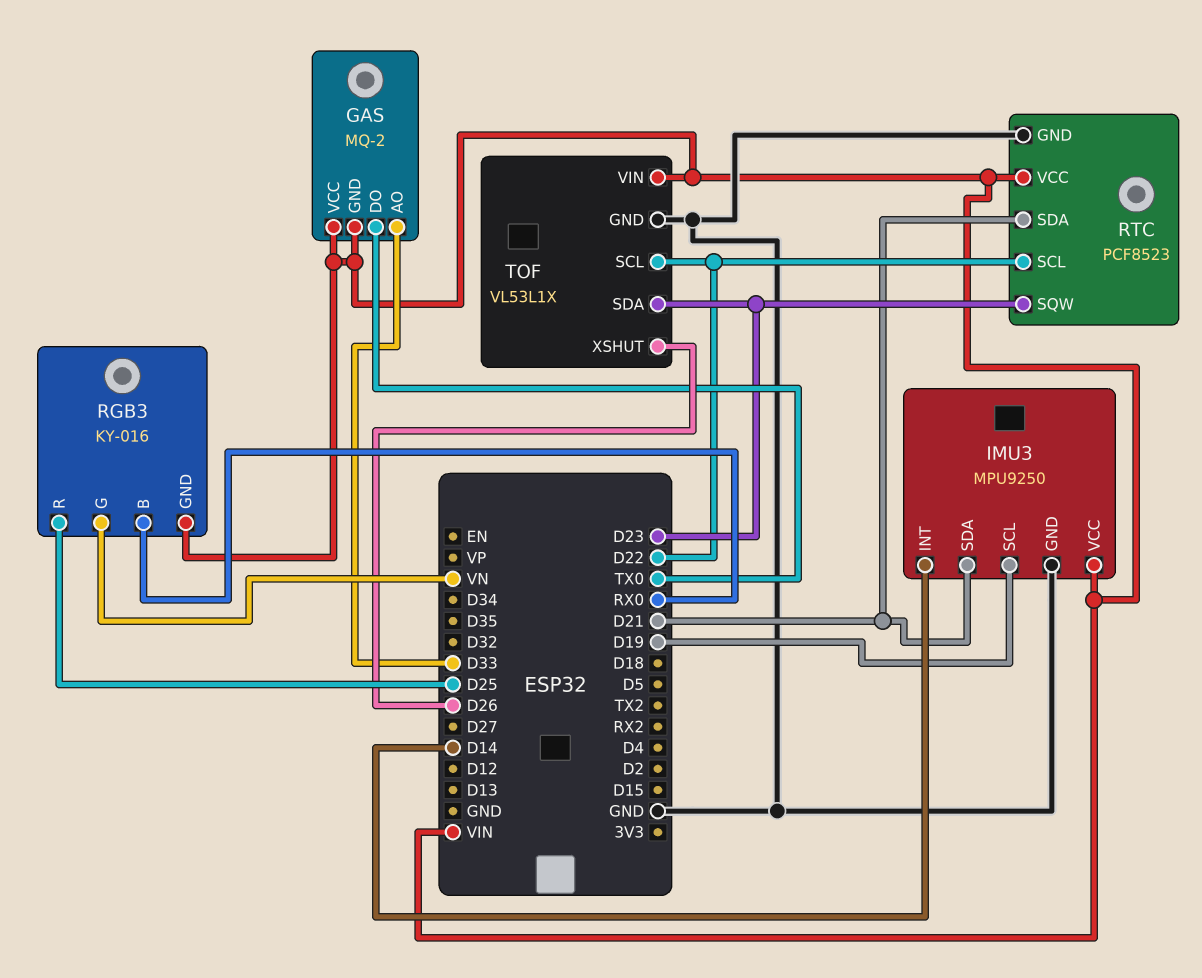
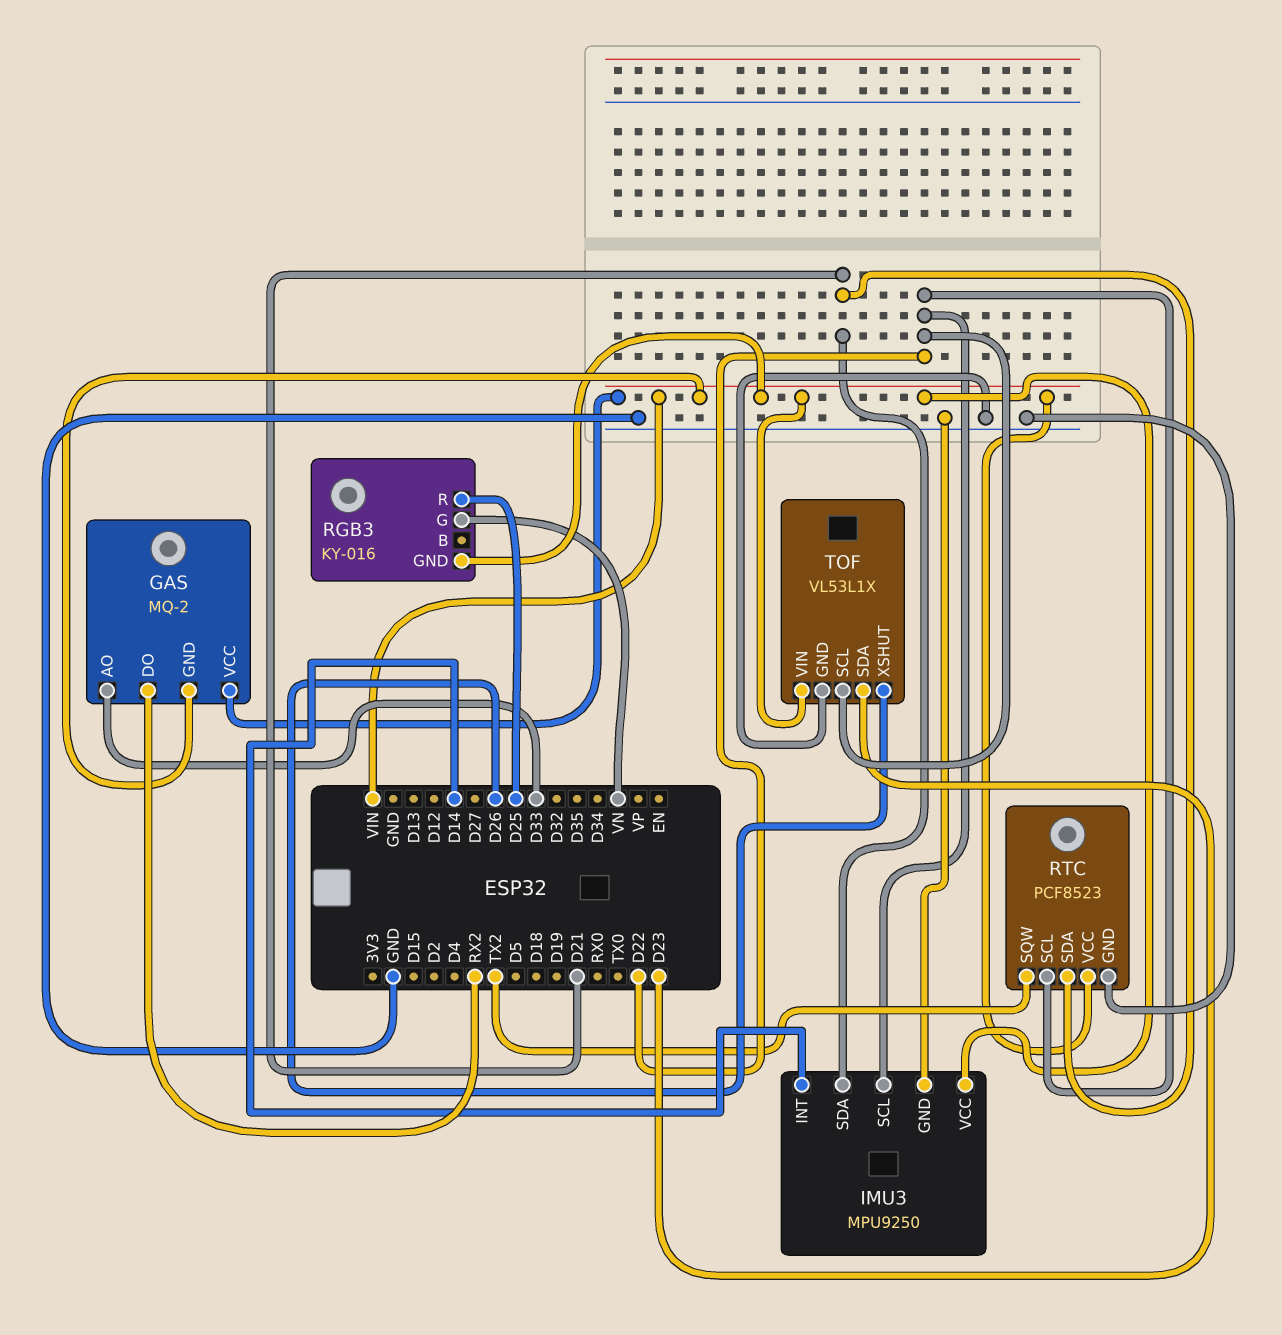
GAS pin DO: TX0 -> RX2
IMU3 pin SCL: D19 -> D22
RGB3 pin B: RX0 -> none
RTC pin SQW: D23 -> TX2

